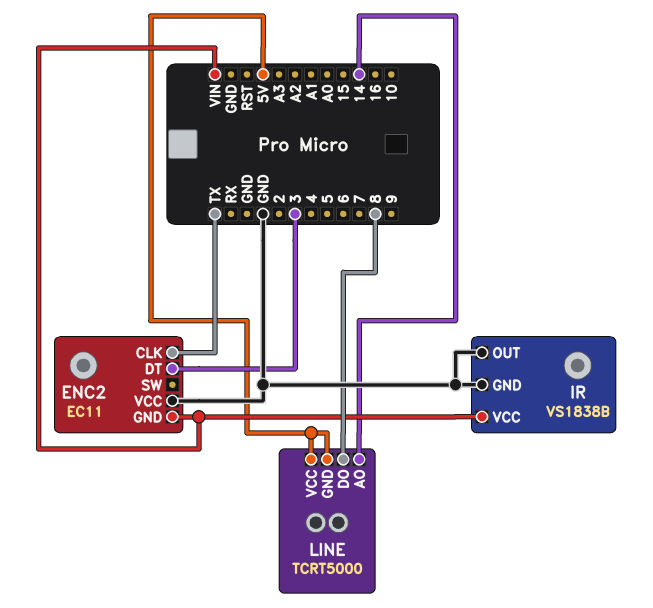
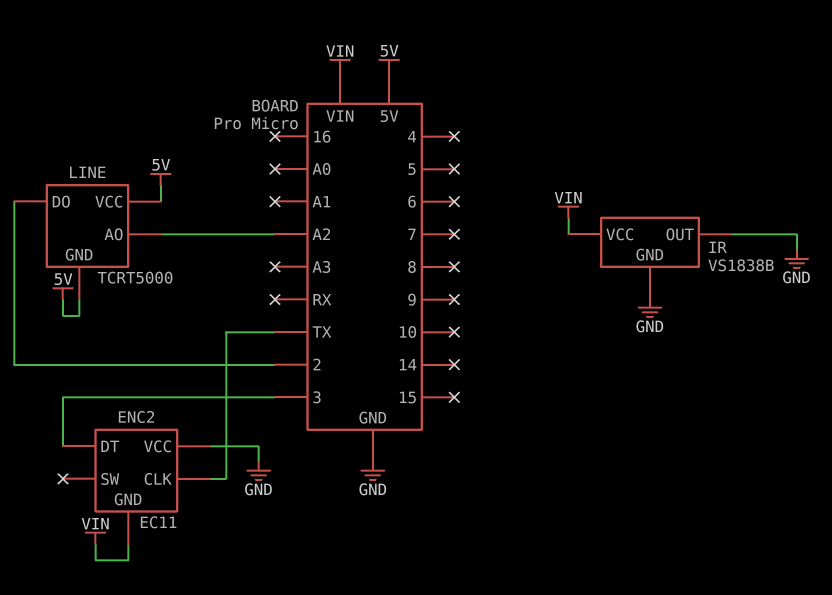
LINE pin AO: 14 -> A2
LINE pin DO: 8 -> 2

